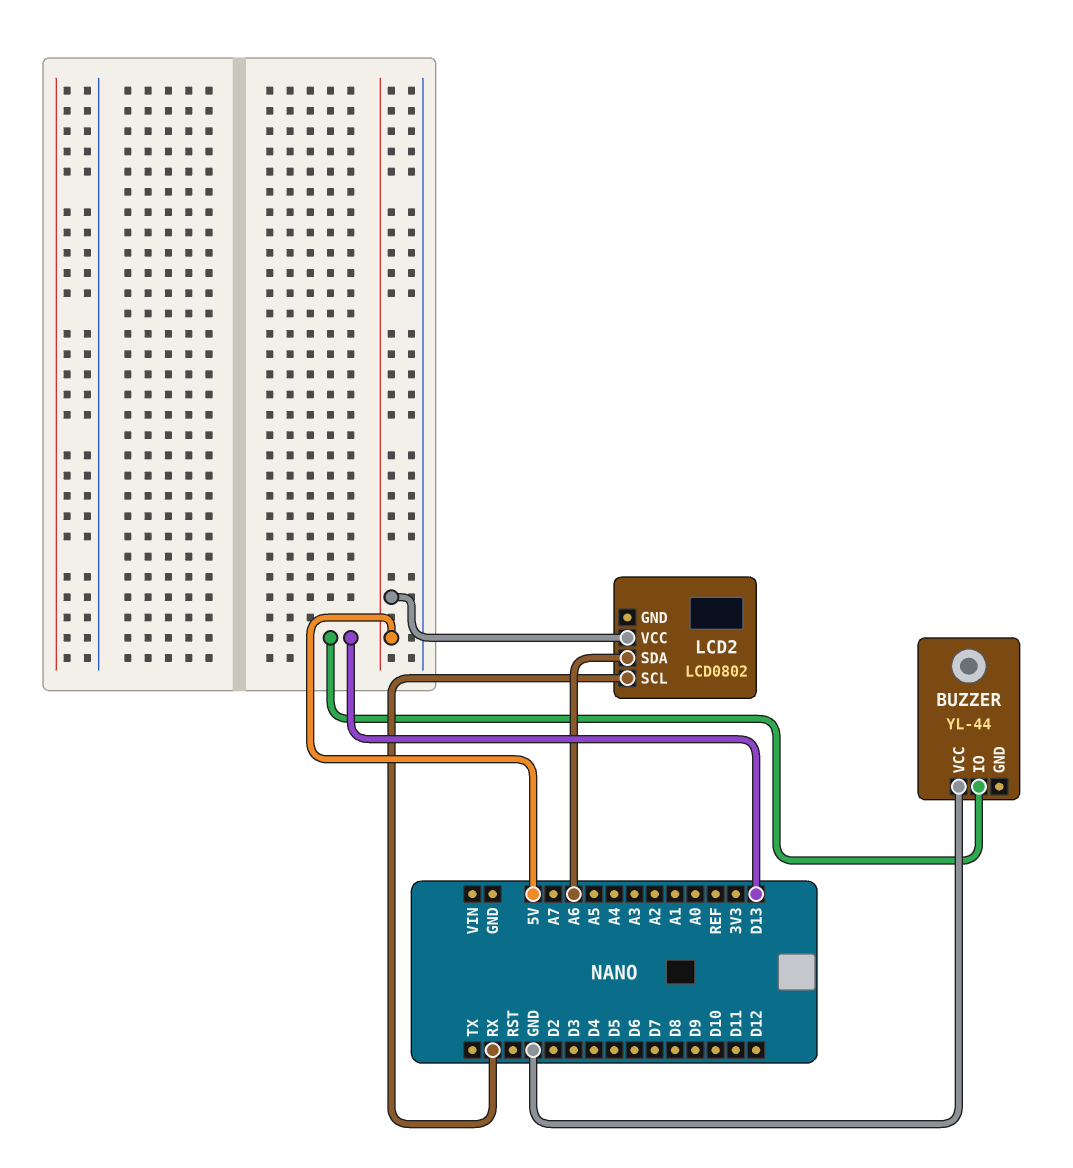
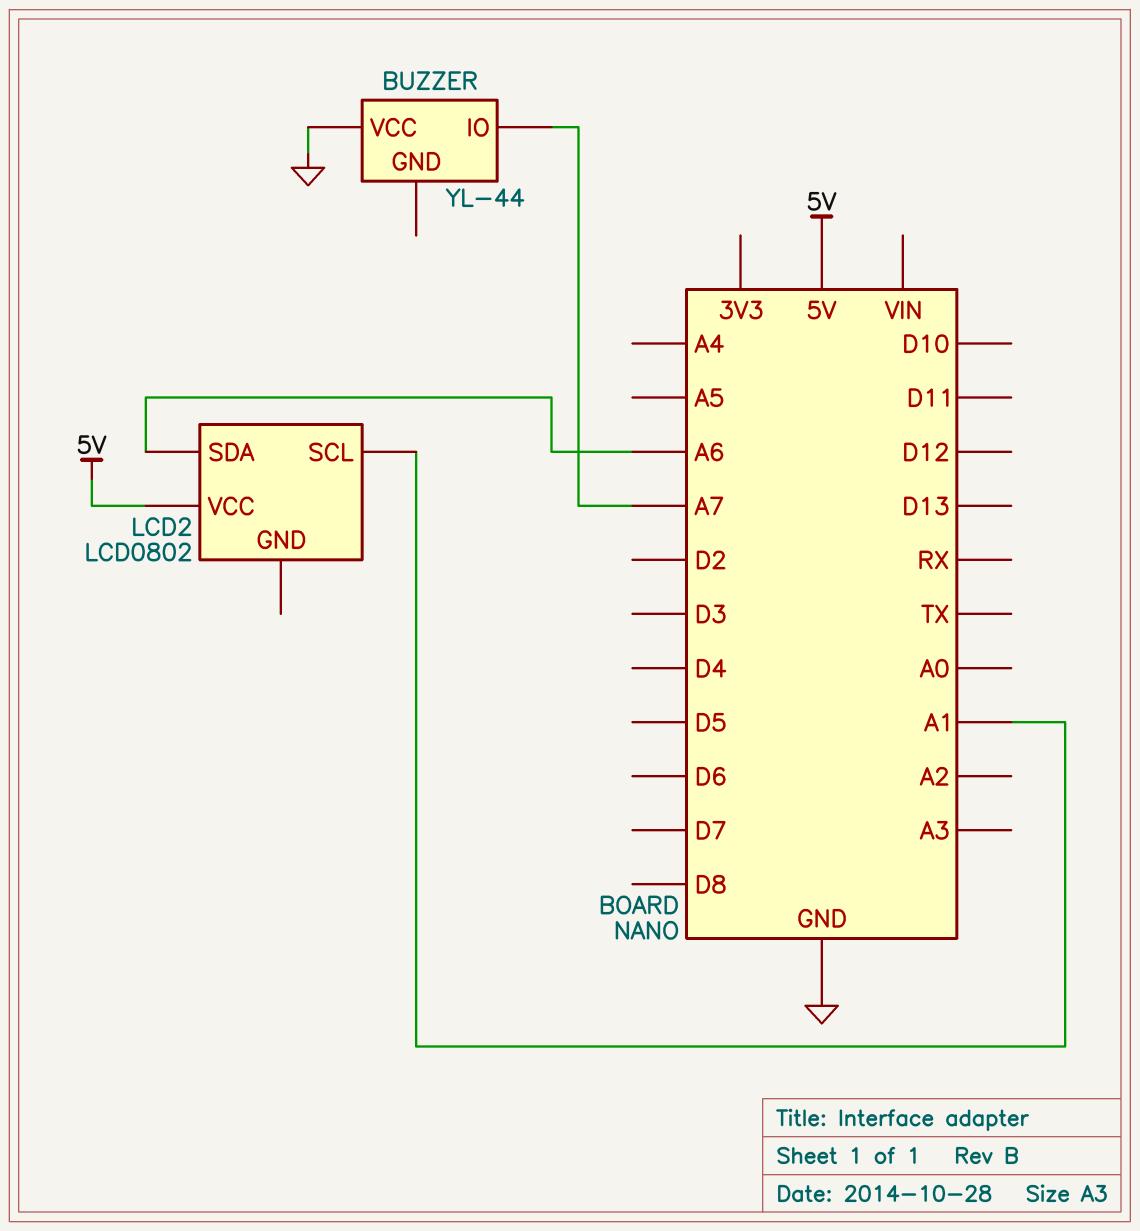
BUZZER pin IO: D13 -> A7
LCD2 pin SCL: RX -> A1

